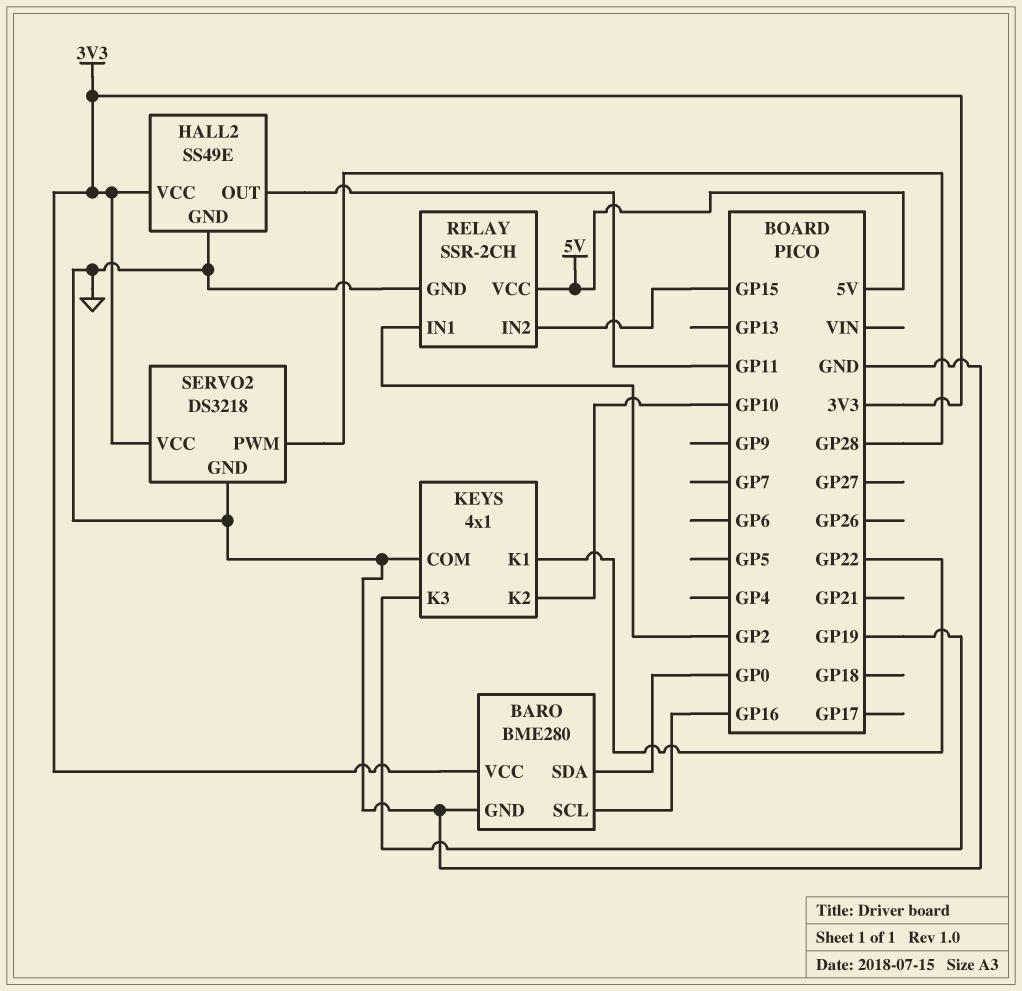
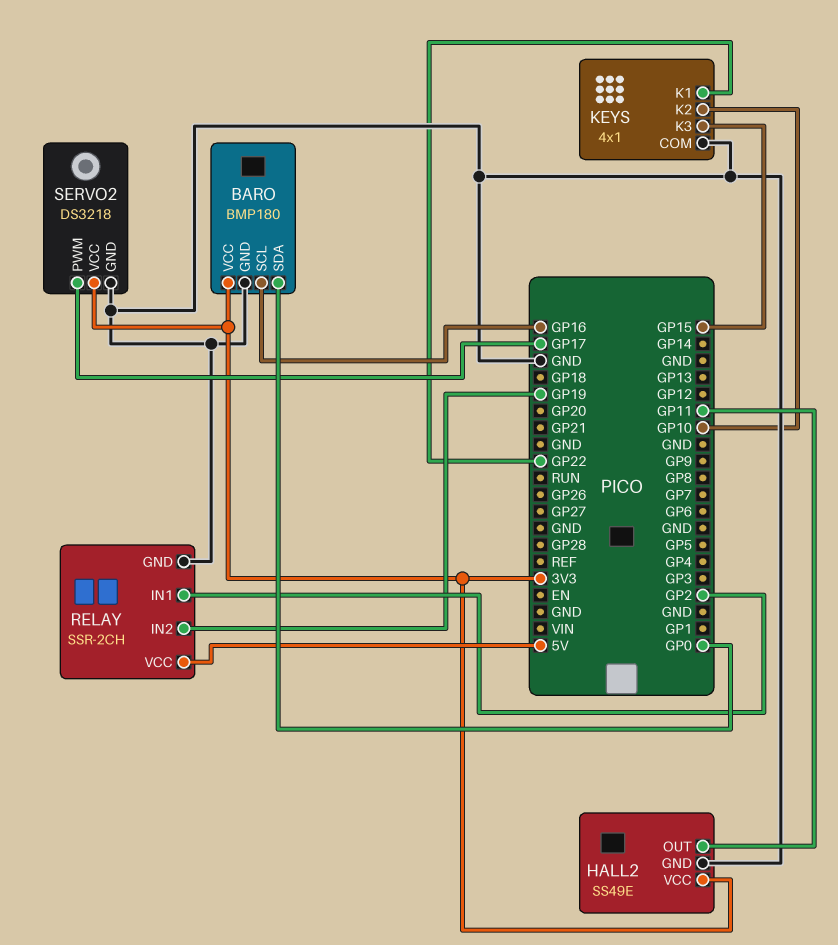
BARO: BME280 -> BMP180
KEYS pin K3: GP19 -> GP15
RELAY pin IN2: GP15 -> GP19
SERVO2 pin PWM: GP28 -> GP17

